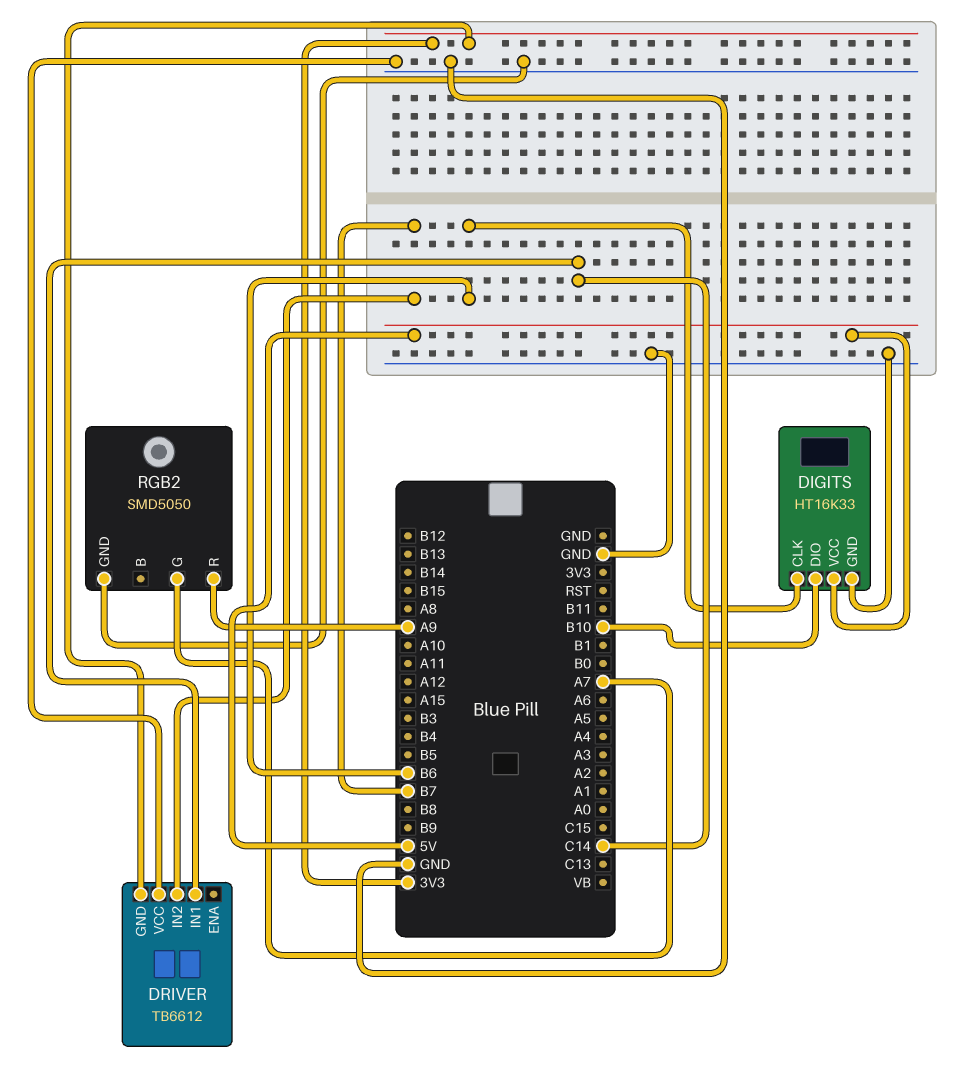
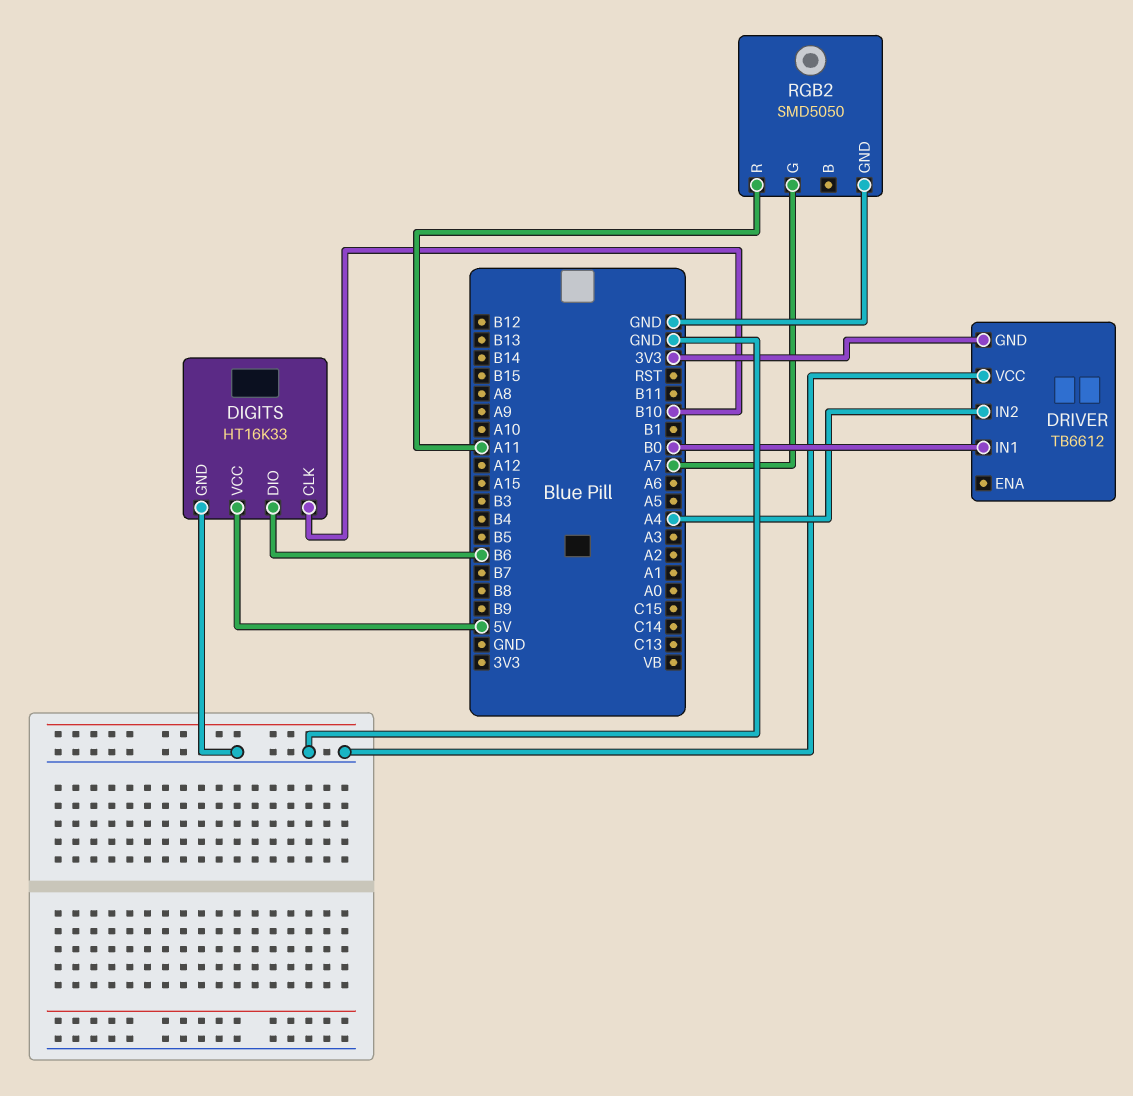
DIGITS pin CLK: B6 -> B10
DIGITS pin DIO: B10 -> B6
DRIVER pin IN1: C14 -> B0
DRIVER pin IN2: B7 -> A4
RGB2 pin R: A9 -> A11

